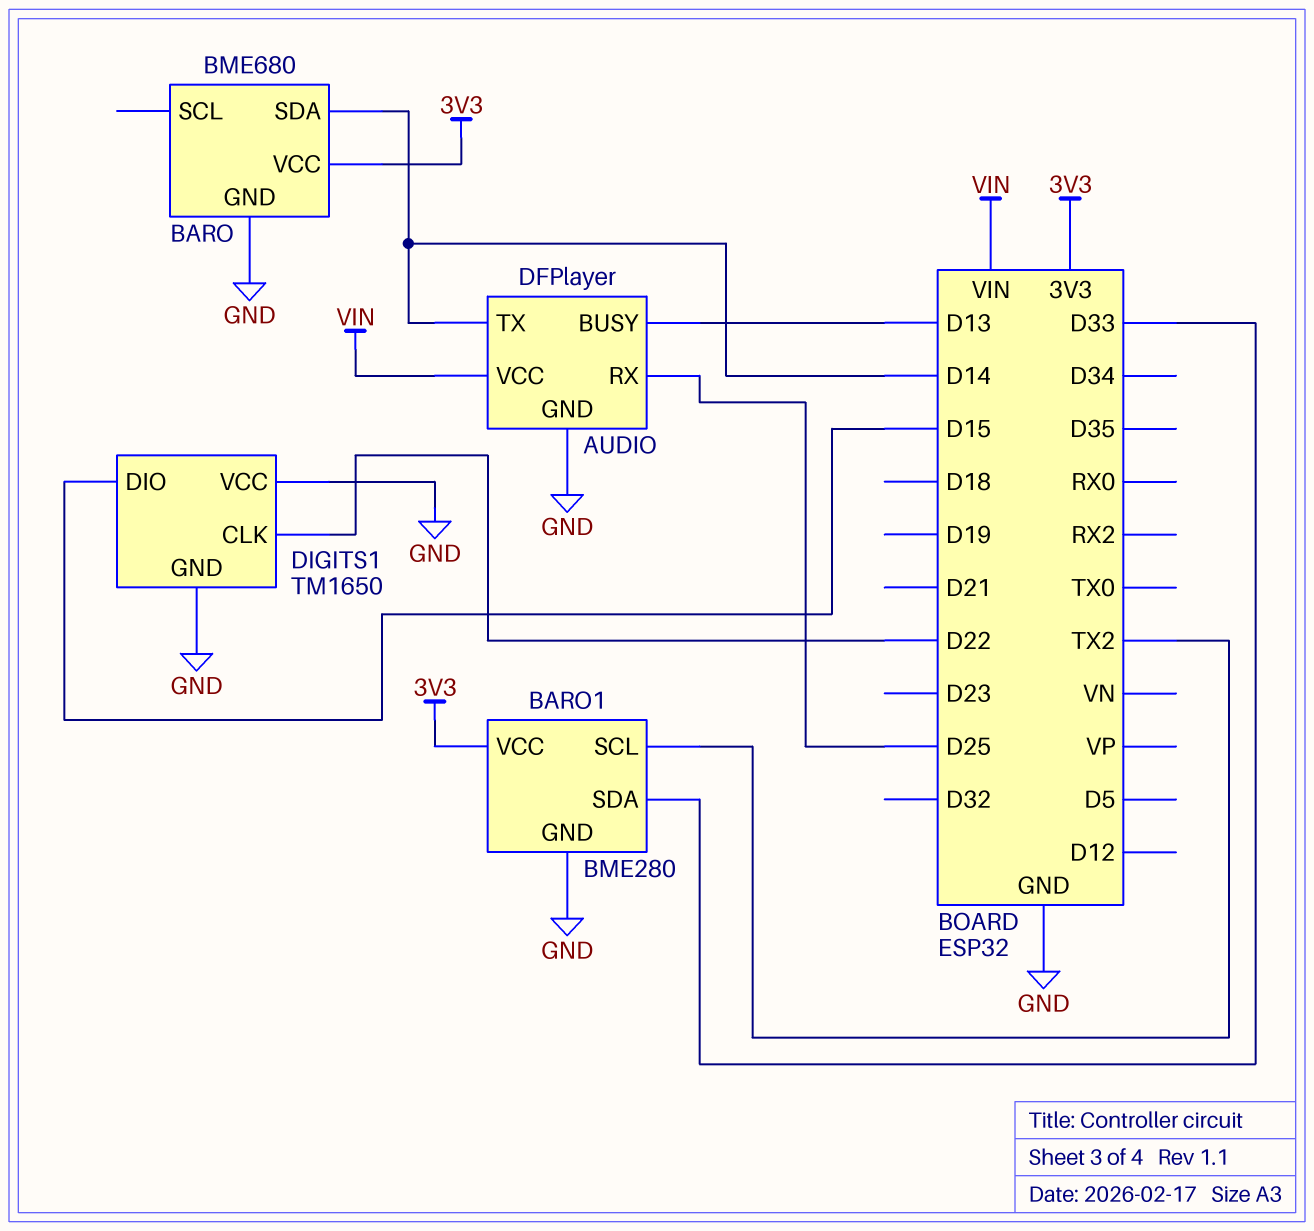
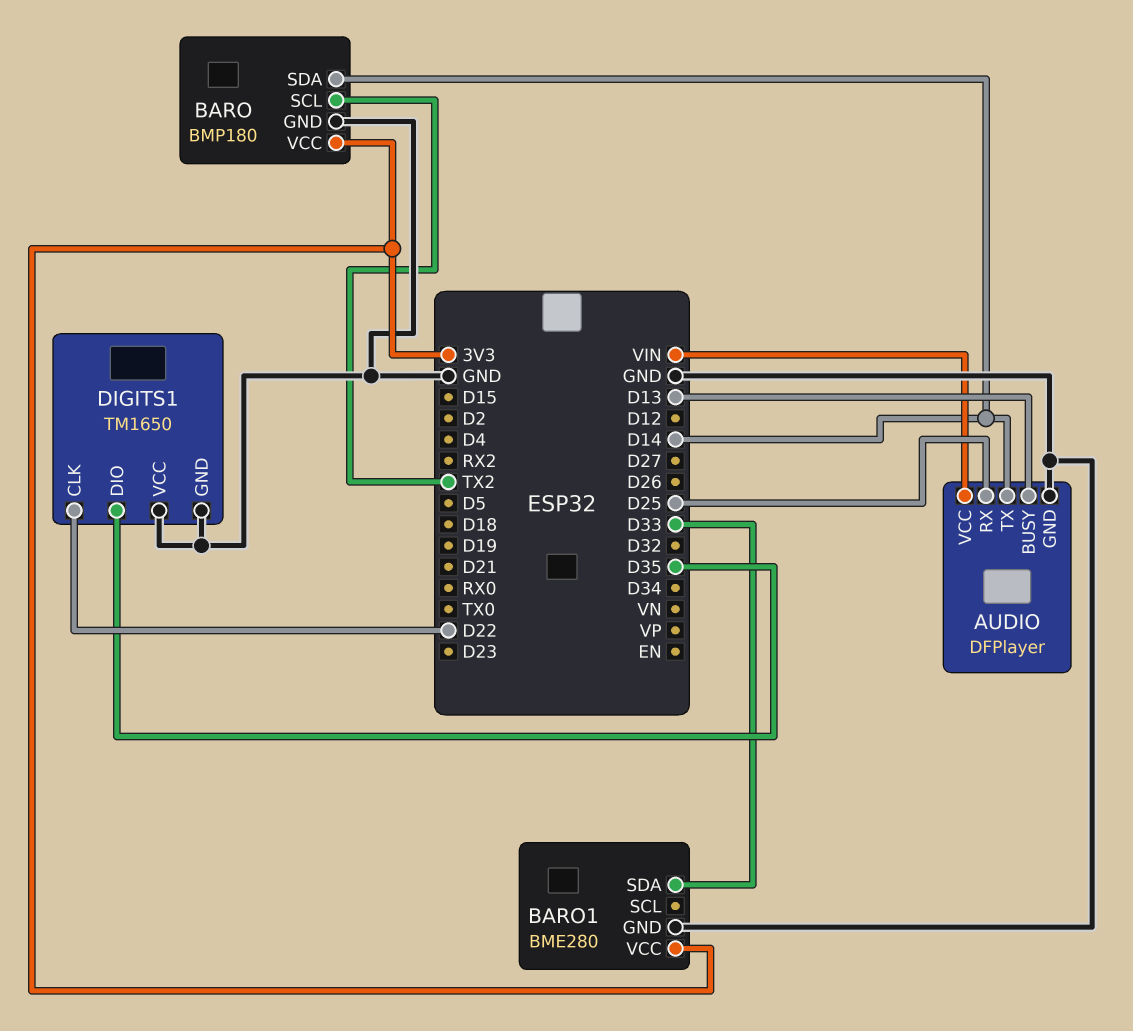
BARO: BME680 -> BMP180
BARO pin SCL: none -> TX2
BARO1 pin SCL: TX2 -> none
DIGITS1 pin DIO: D15 -> D35

